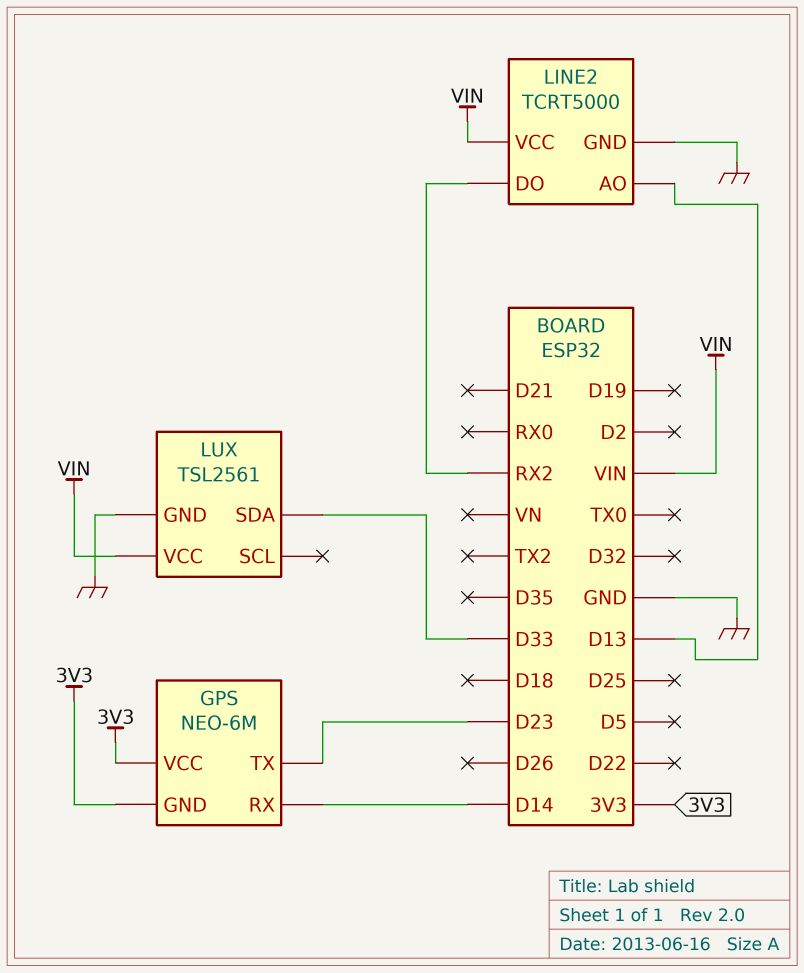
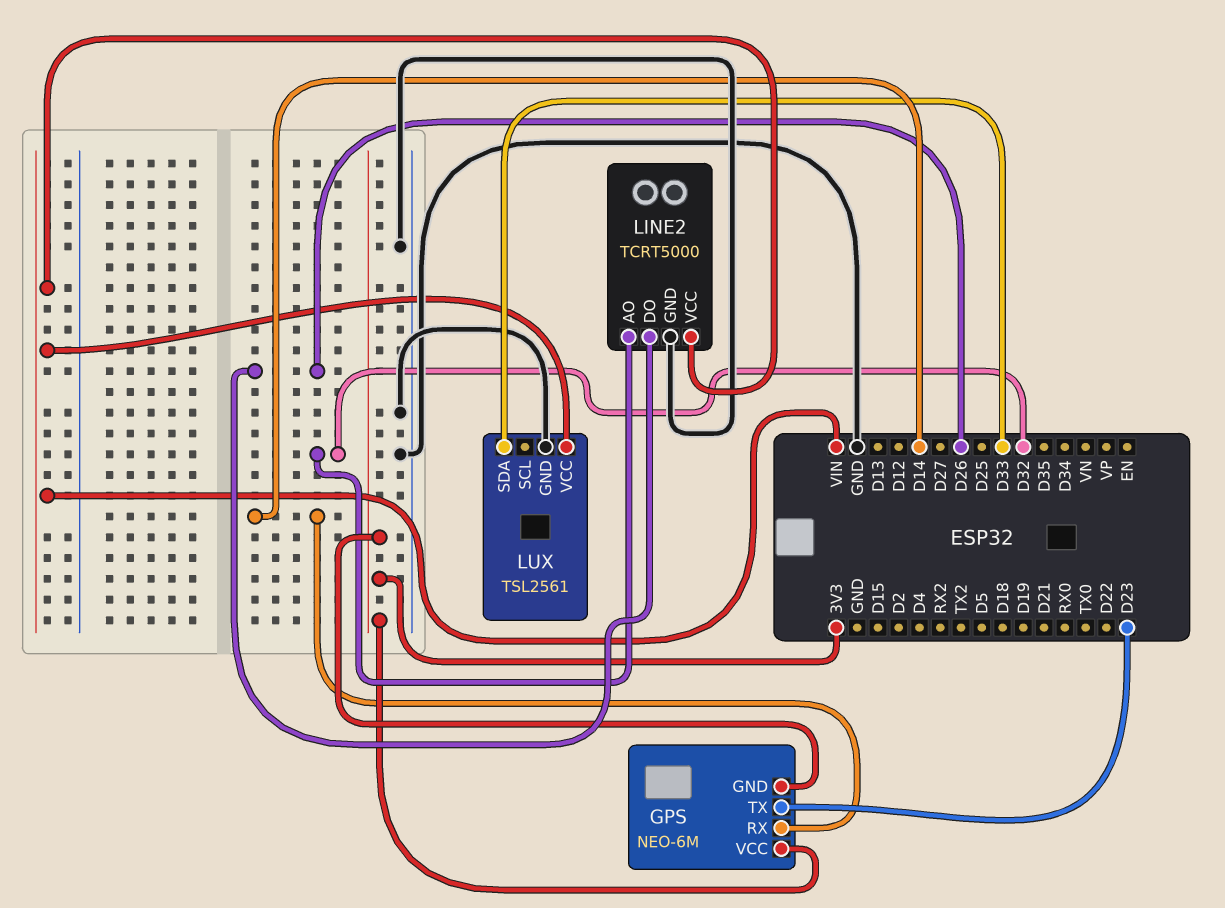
LINE2 pin AO: D13 -> D32
LINE2 pin DO: RX2 -> D26

